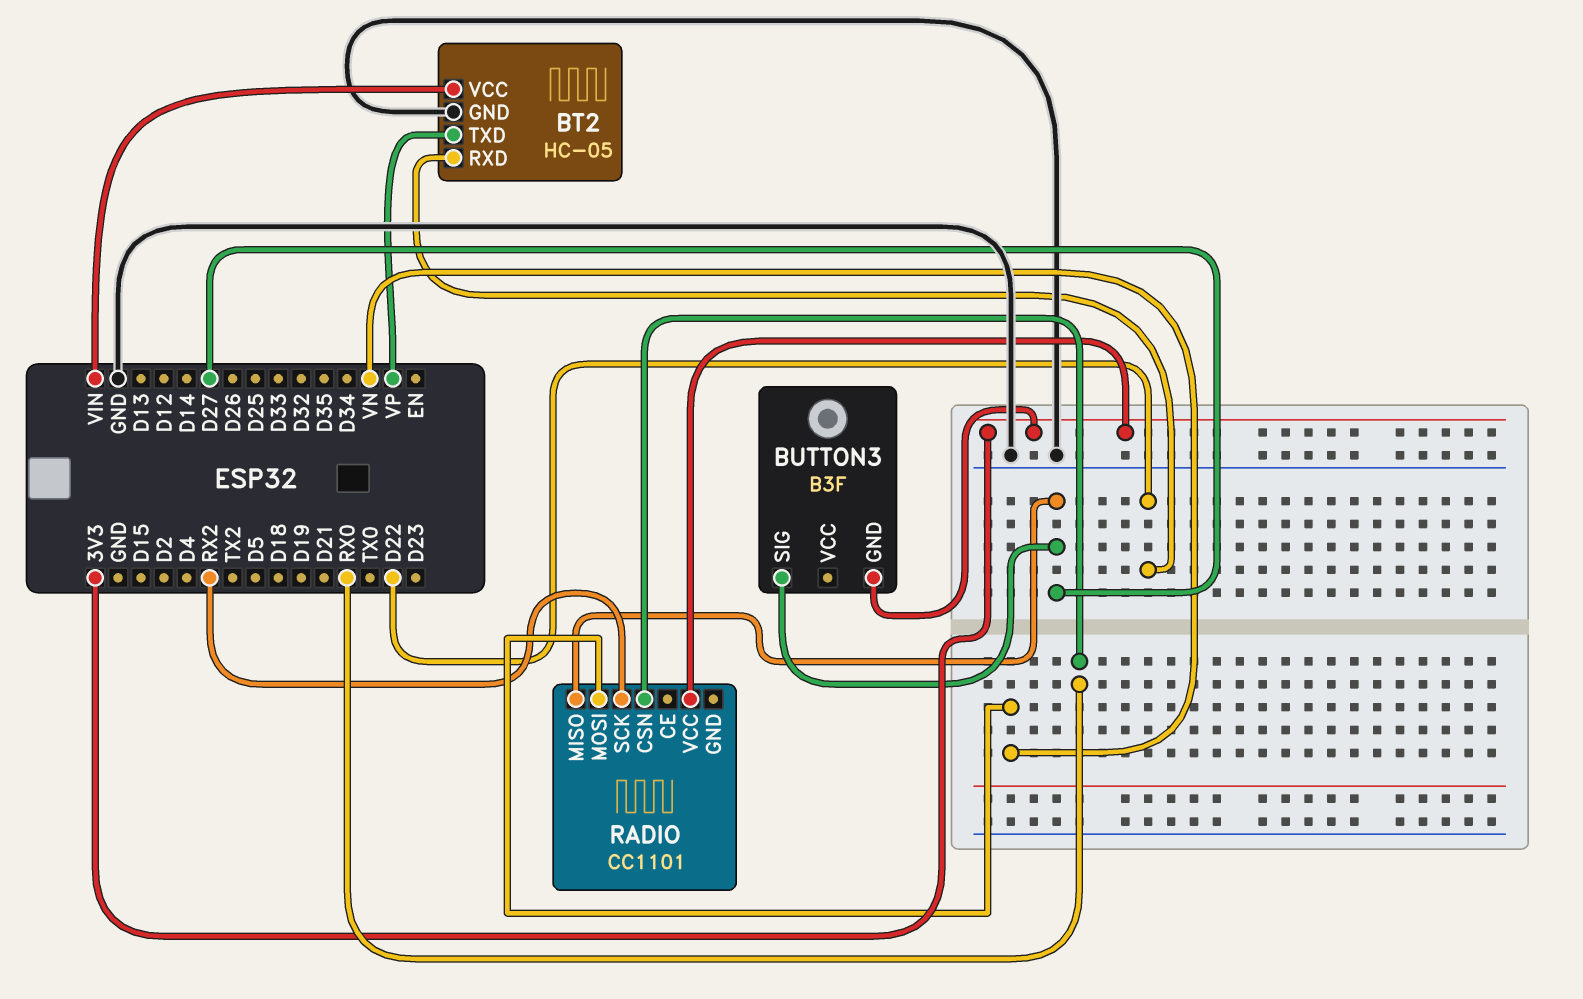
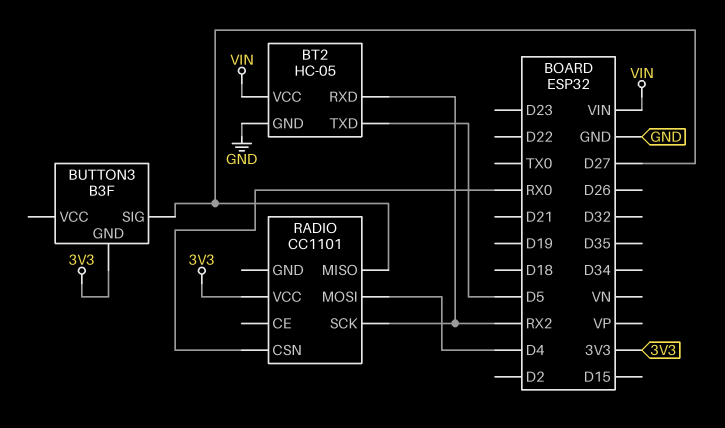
BT2 pin RXD: D22 -> RX2
BT2 pin TXD: VP -> D5
RADIO pin MOSI: VN -> D4

